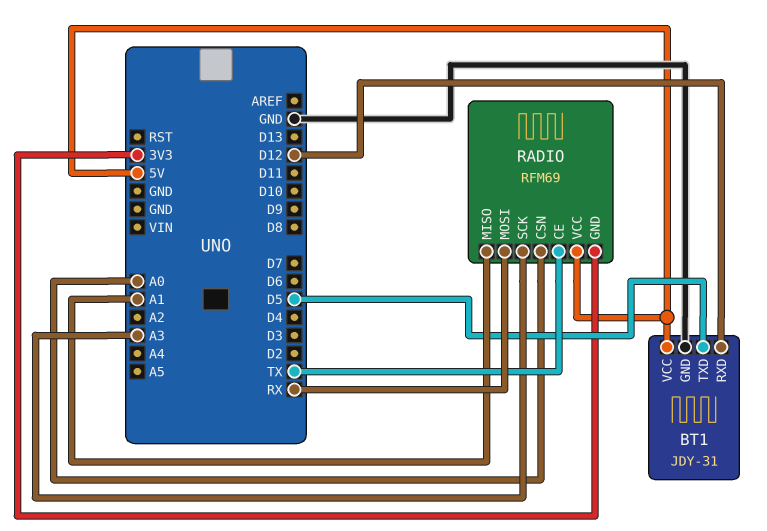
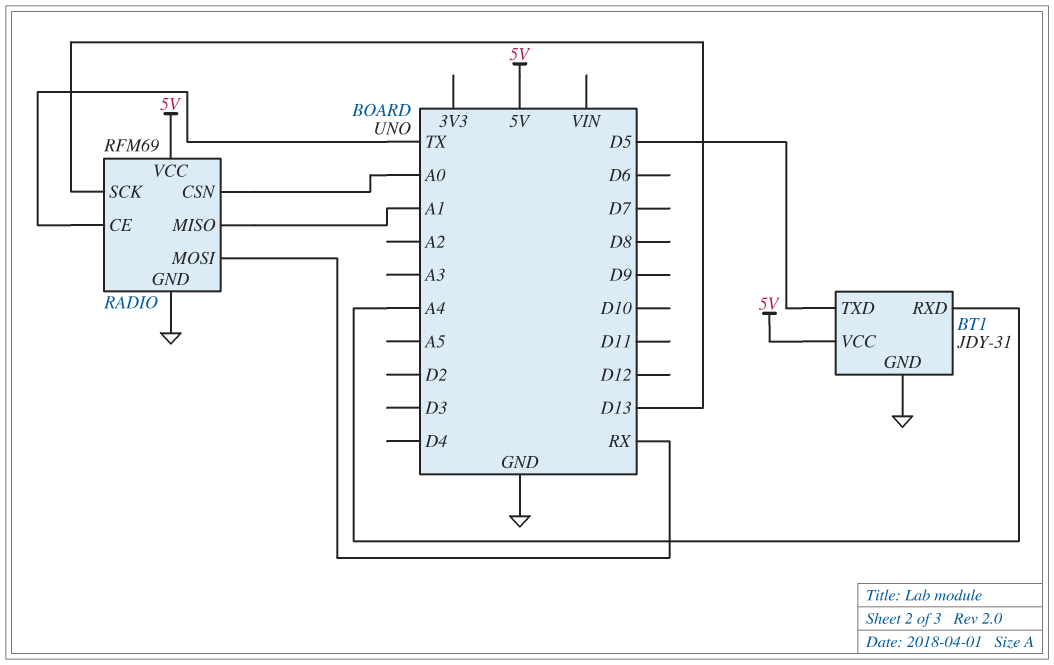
BT1 pin RXD: D12 -> A4
RADIO pin GND: 3V3 -> GND
RADIO pin SCK: A3 -> D13

